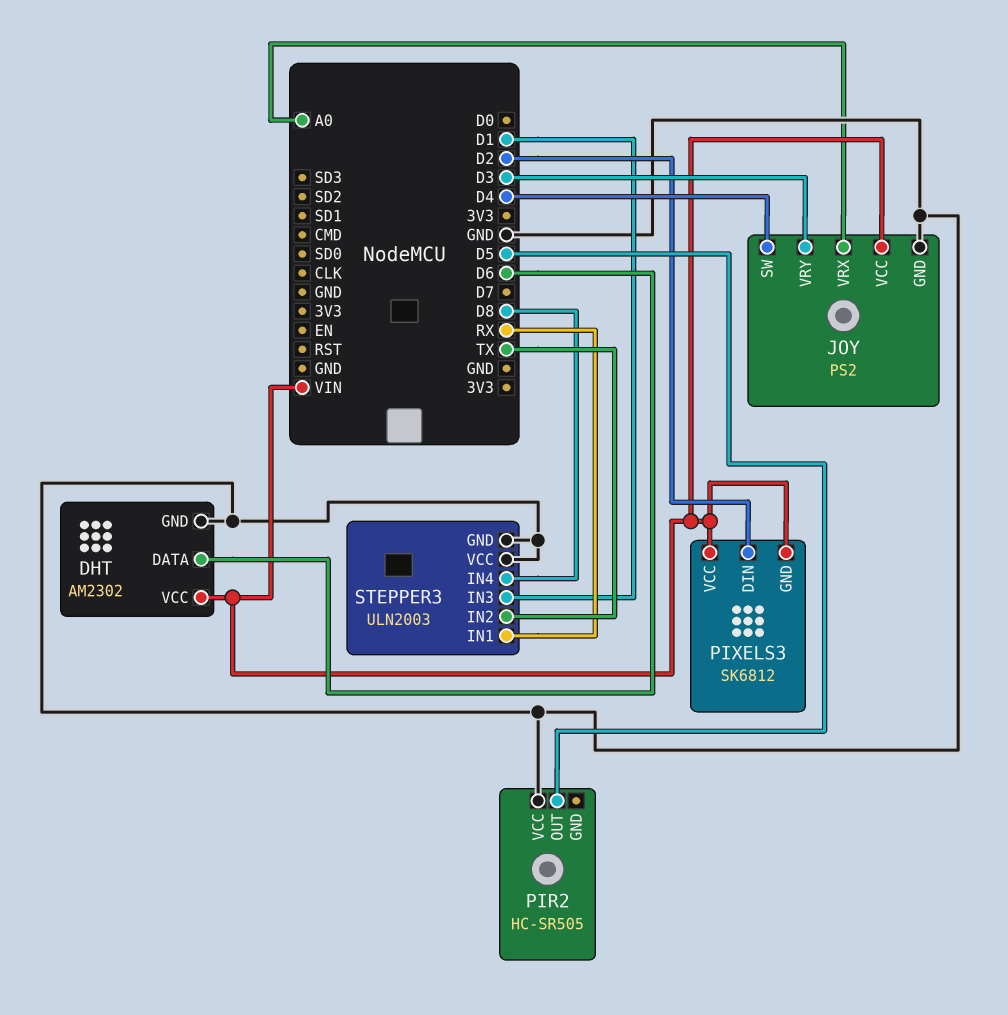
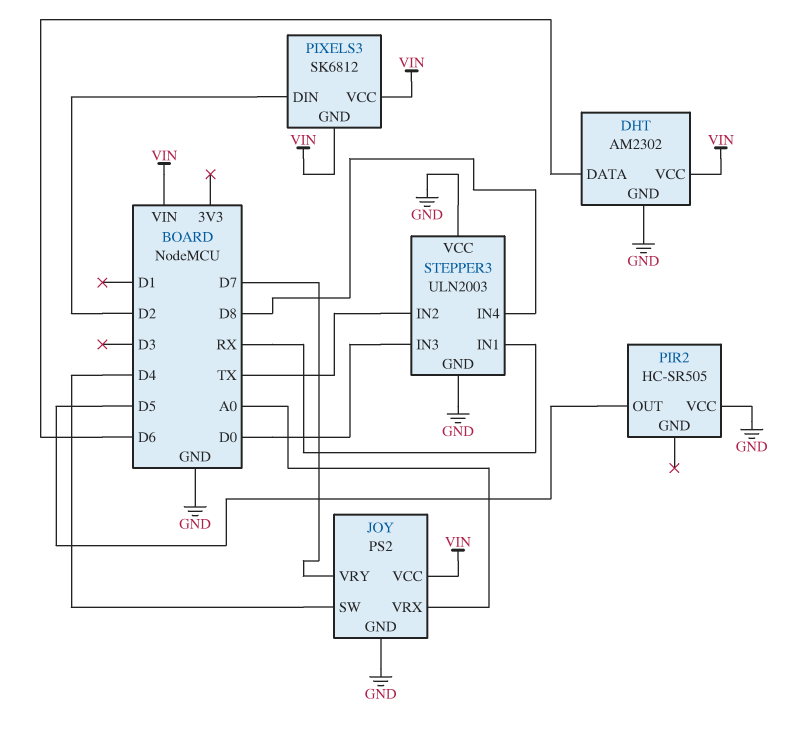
JOY pin VRY: D3 -> D7
STEPPER3 pin IN3: D1 -> D0

